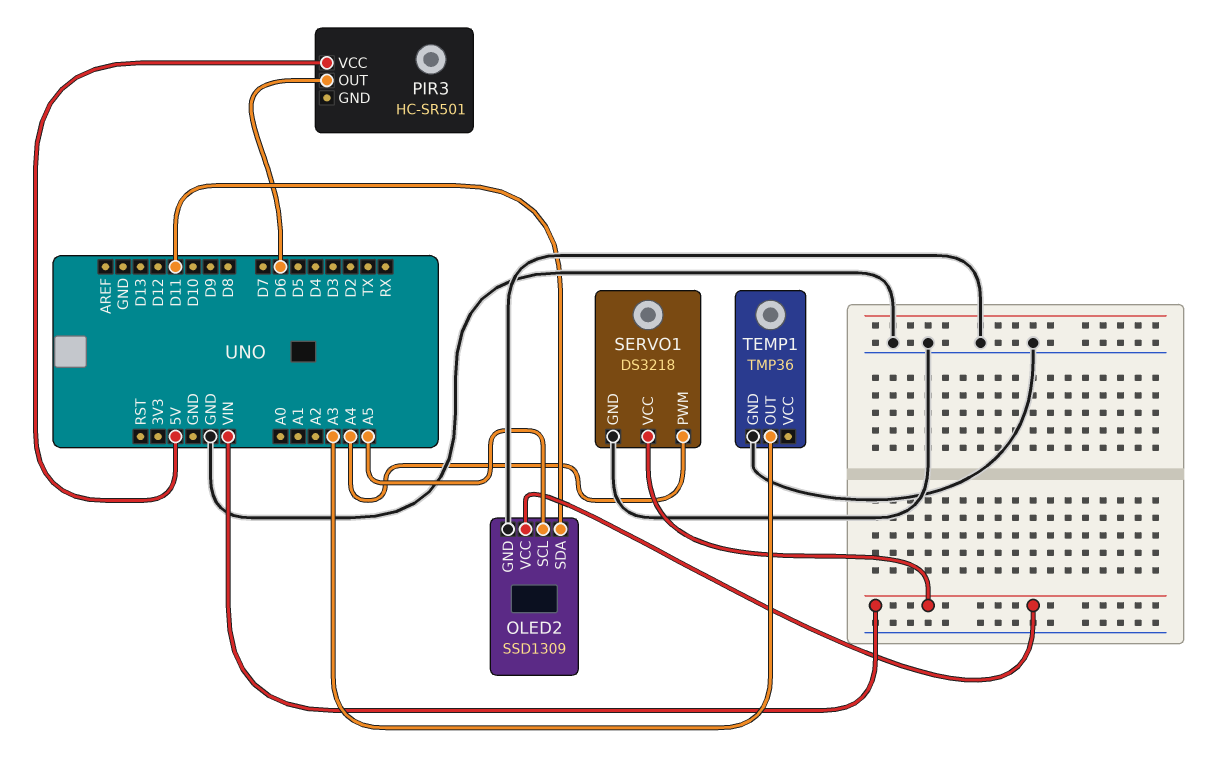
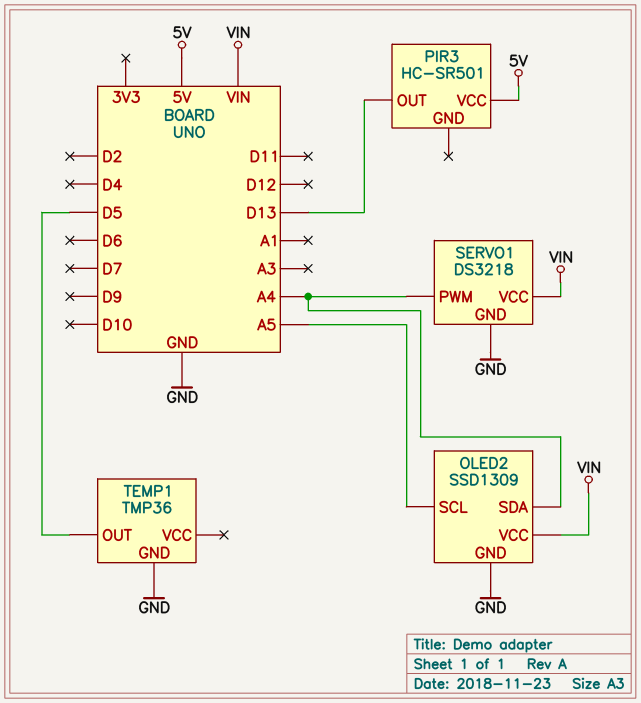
OLED2 pin SDA: D11 -> A4
PIR3 pin OUT: D6 -> D13
TEMP1 pin OUT: A3 -> D5

